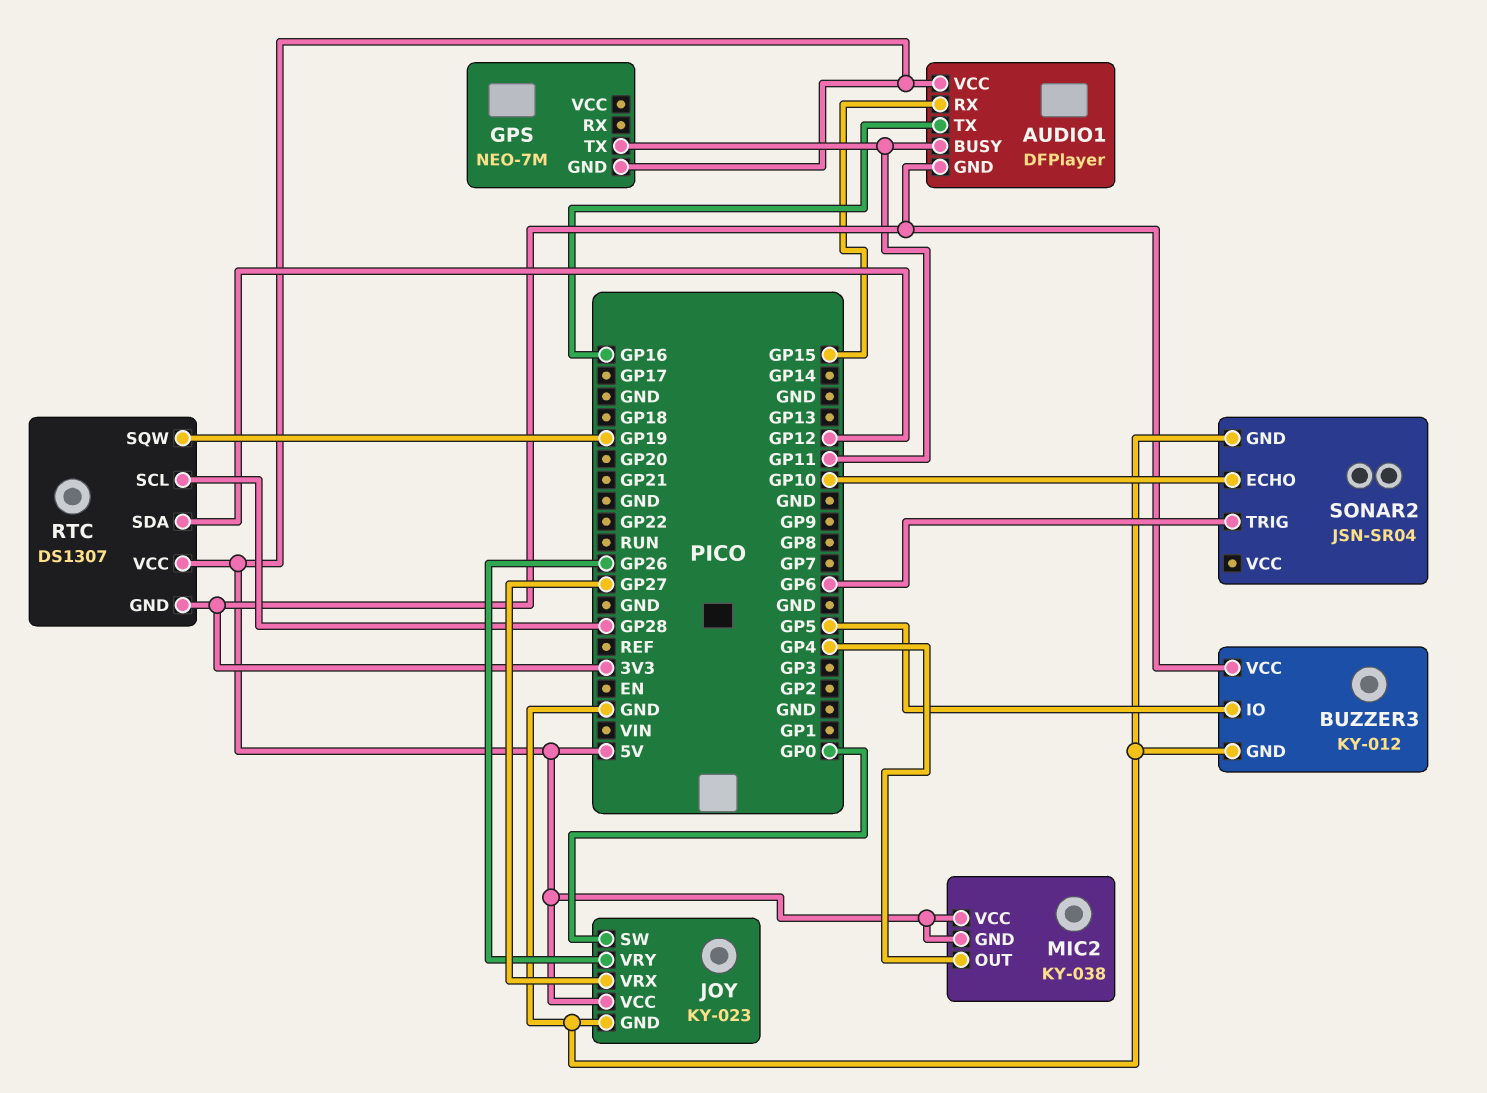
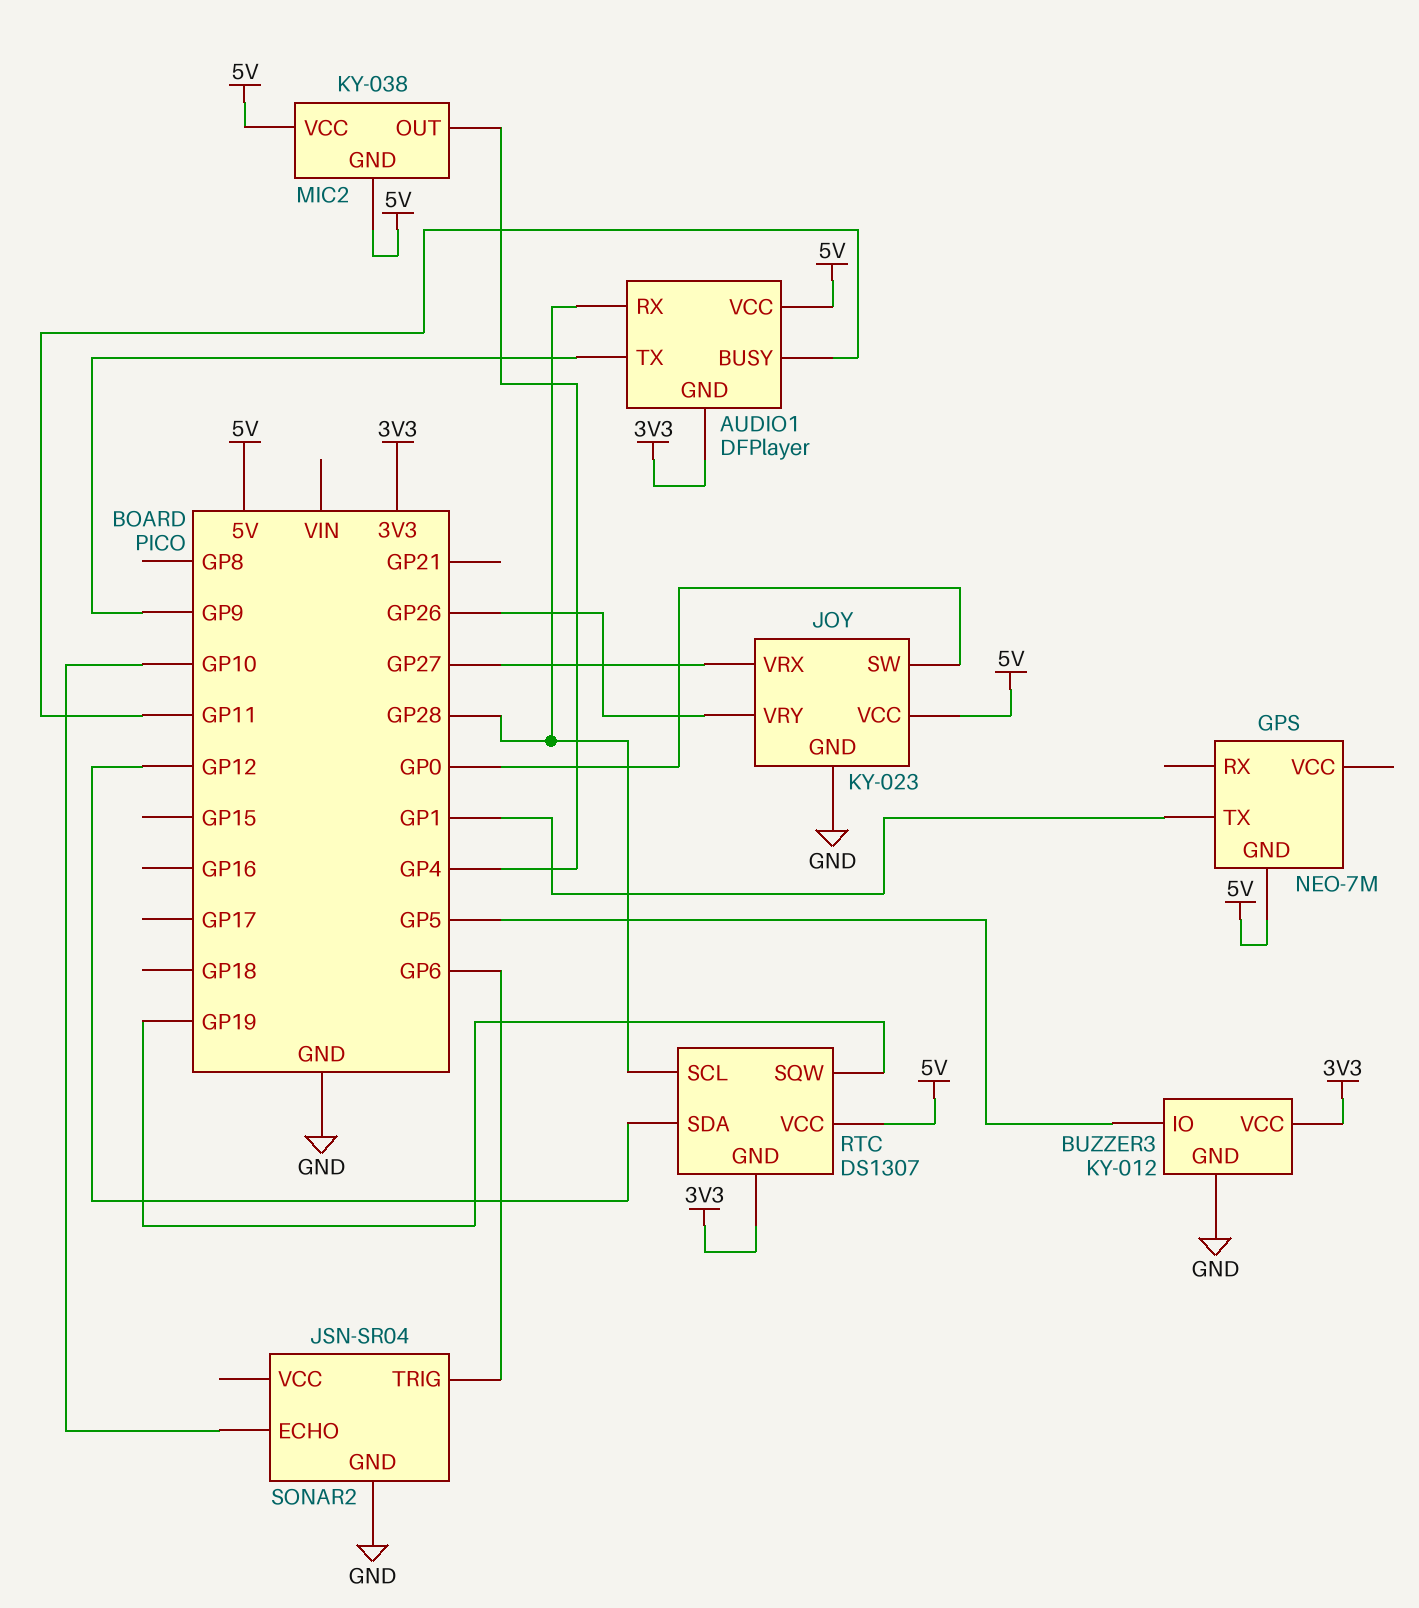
AUDIO1 pin RX: GP15 -> GP28
AUDIO1 pin TX: GP16 -> GP9
GPS pin TX: GP11 -> GP1

